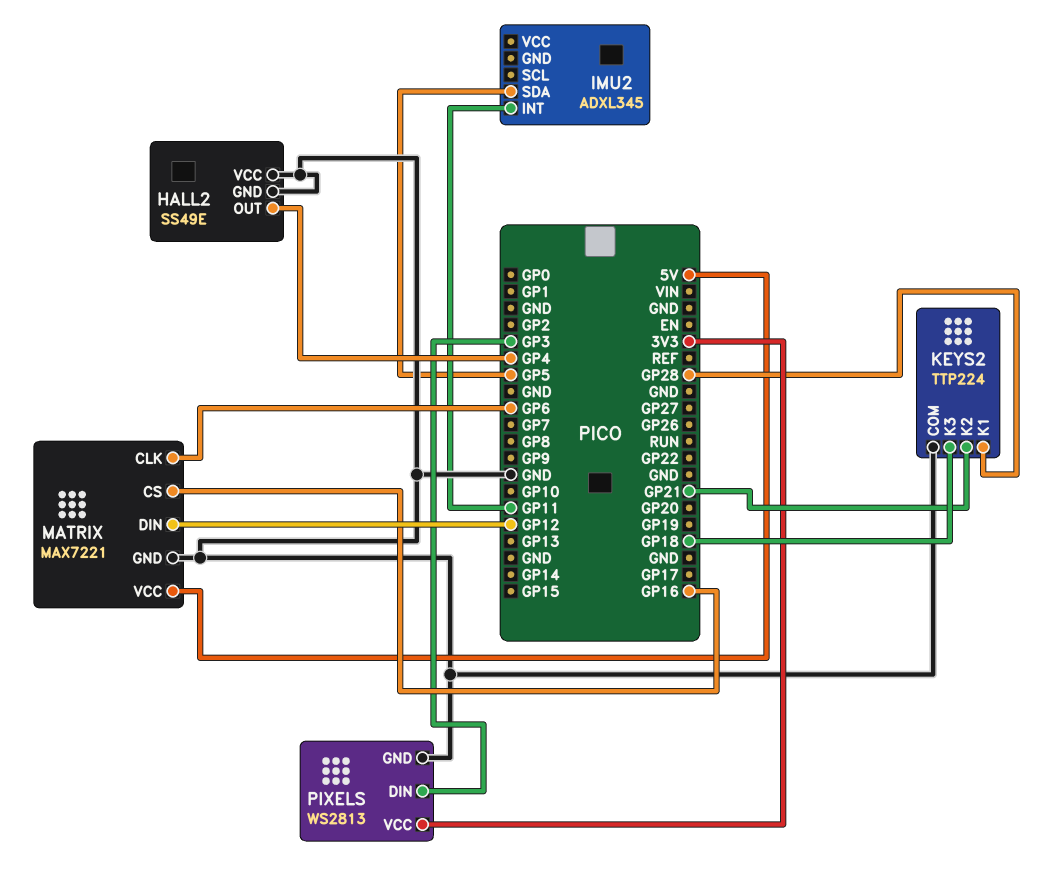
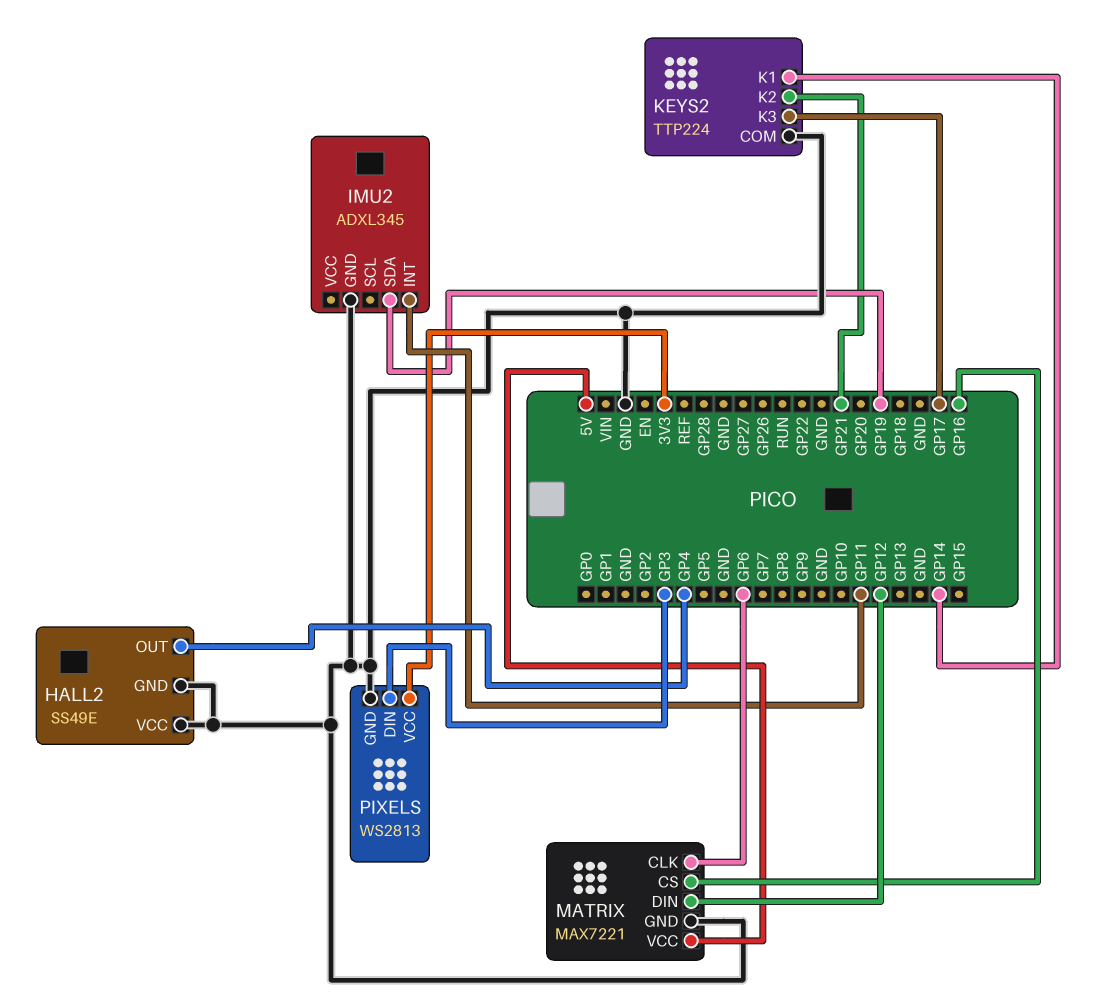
IMU2 pin GND: none -> GND
IMU2 pin SDA: GP5 -> GP19
KEYS2 pin K1: GP28 -> GP14
KEYS2 pin K3: GP18 -> GP17

